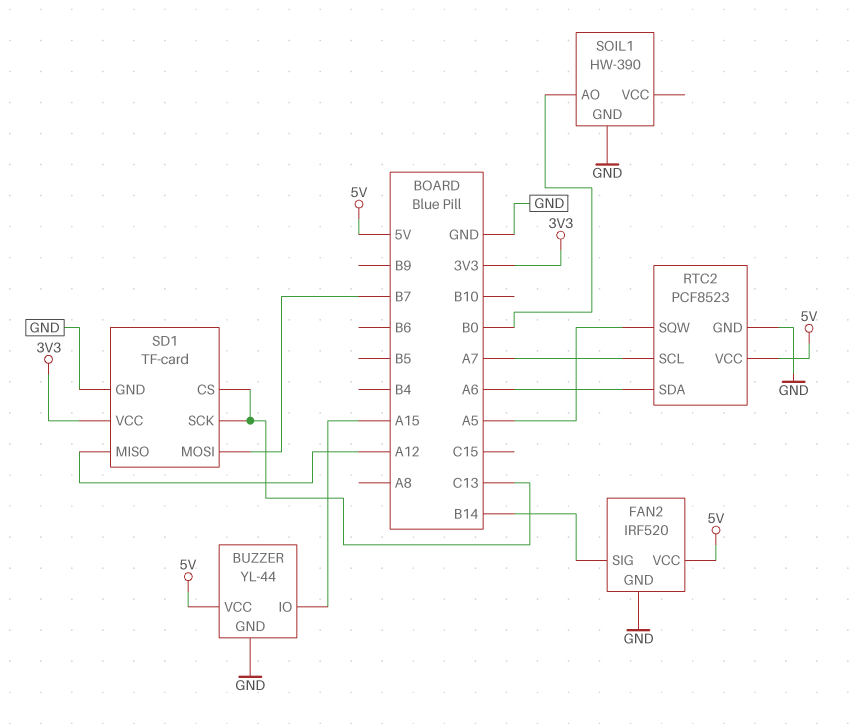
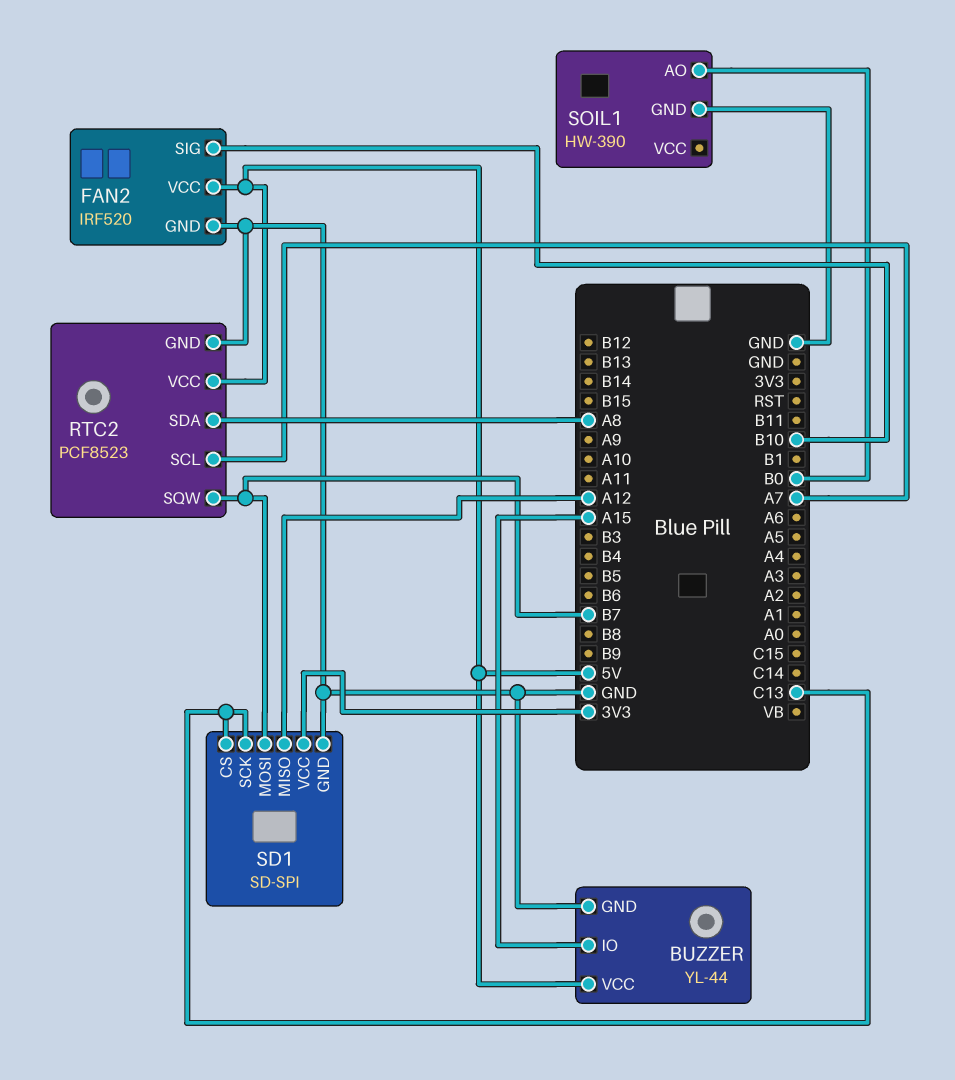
FAN2 pin SIG: B14 -> B10
RTC2 pin SDA: A6 -> A8
RTC2 pin SQW: A5 -> B7
SD1: TF-card -> SD-SPI

